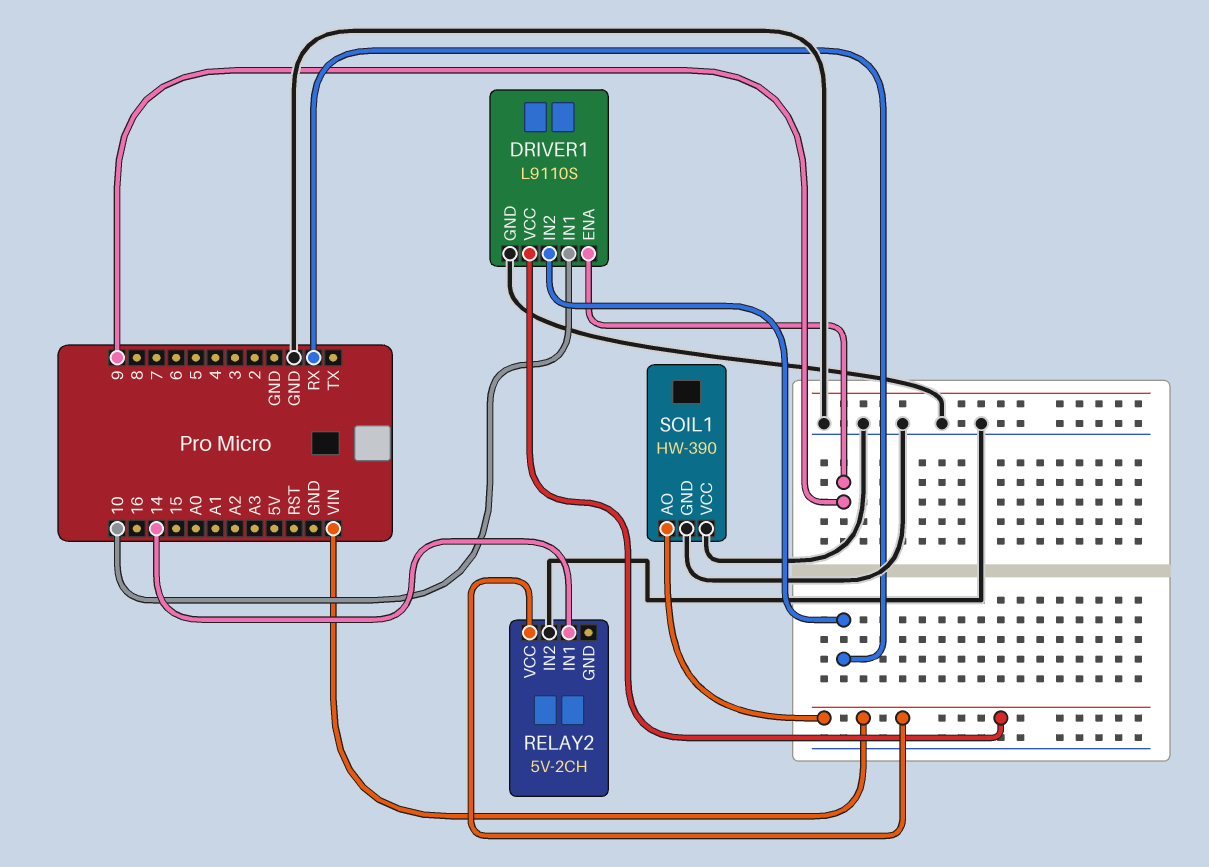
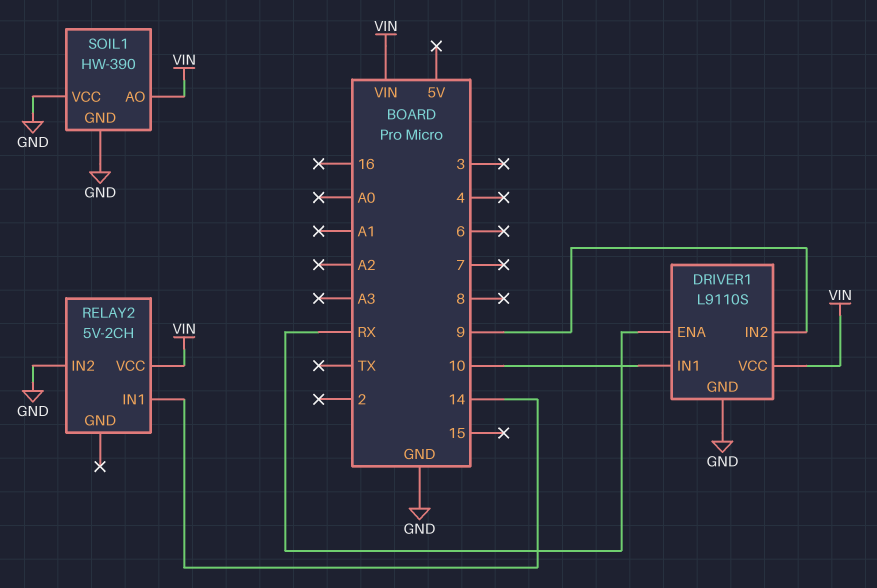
DRIVER1 pin ENA: 9 -> RX
DRIVER1 pin IN2: RX -> 9

